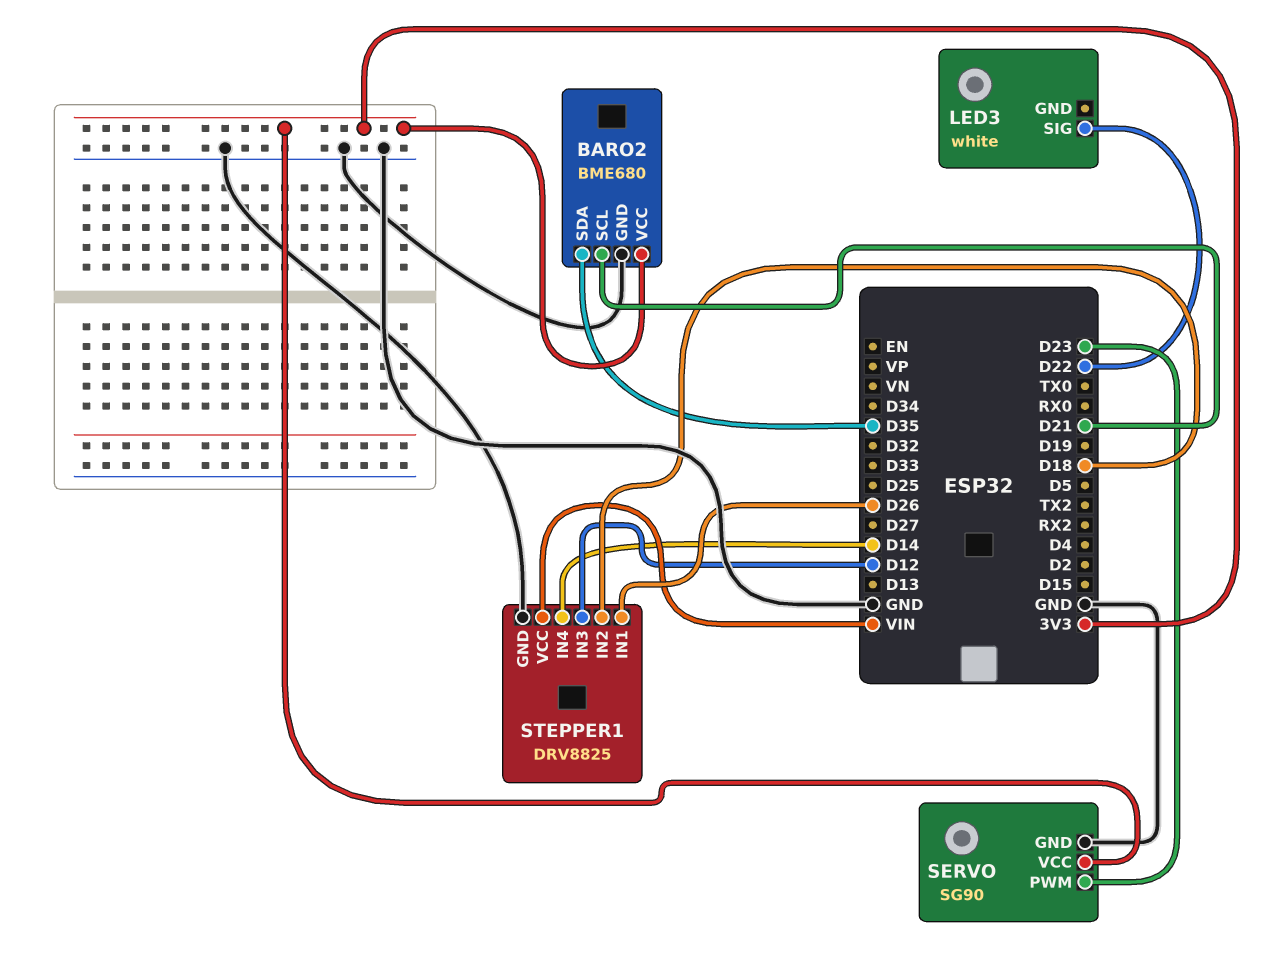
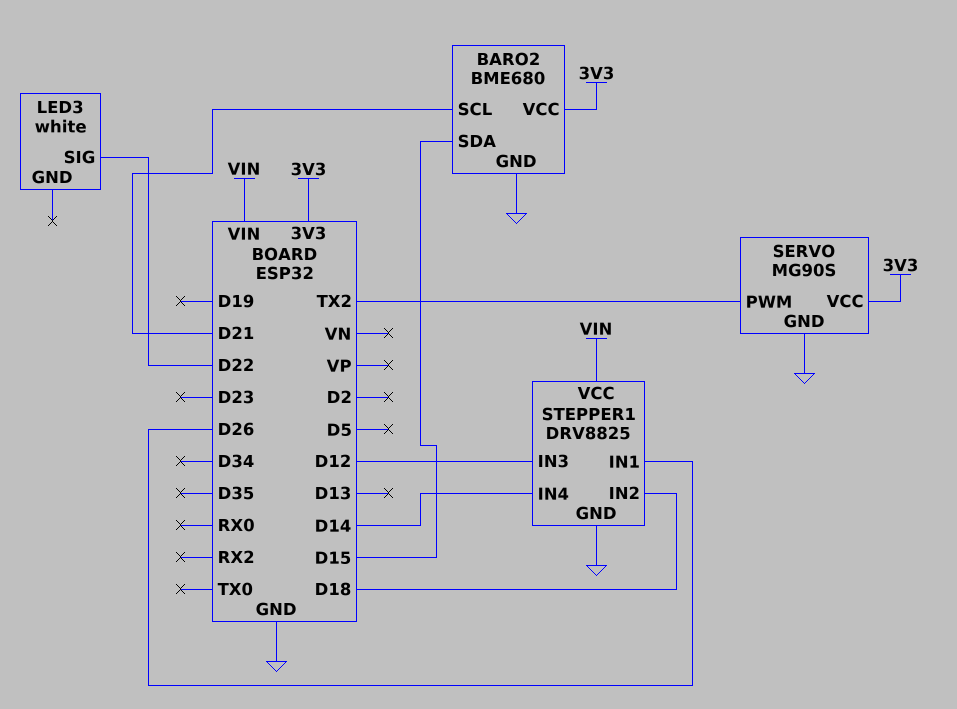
BARO2 pin SDA: D35 -> D15
SERVO: SG90 -> MG90S
SERVO pin PWM: D23 -> TX2

